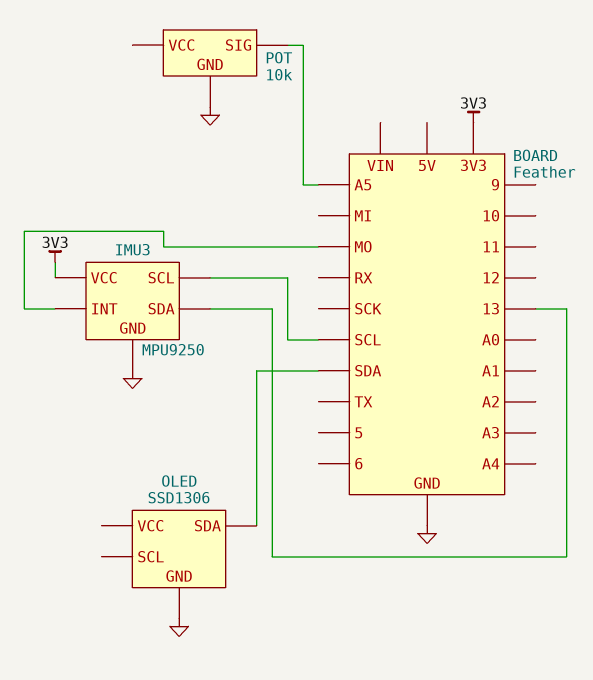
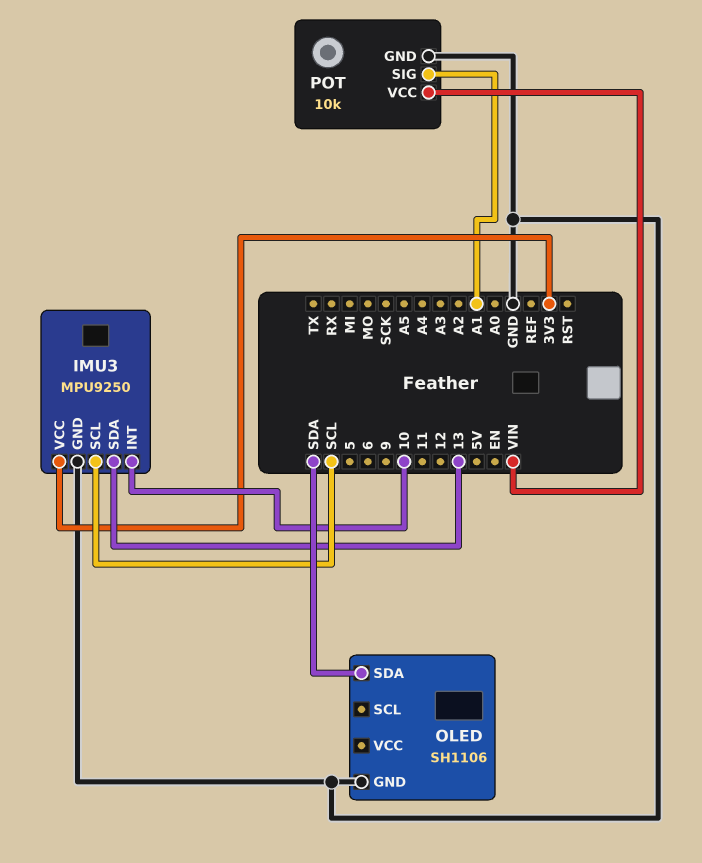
IMU3 pin INT: MO -> 10
OLED: SSD1306 -> SH1106
POT pin SIG: A5 -> A1
POT pin VCC: none -> VIN

